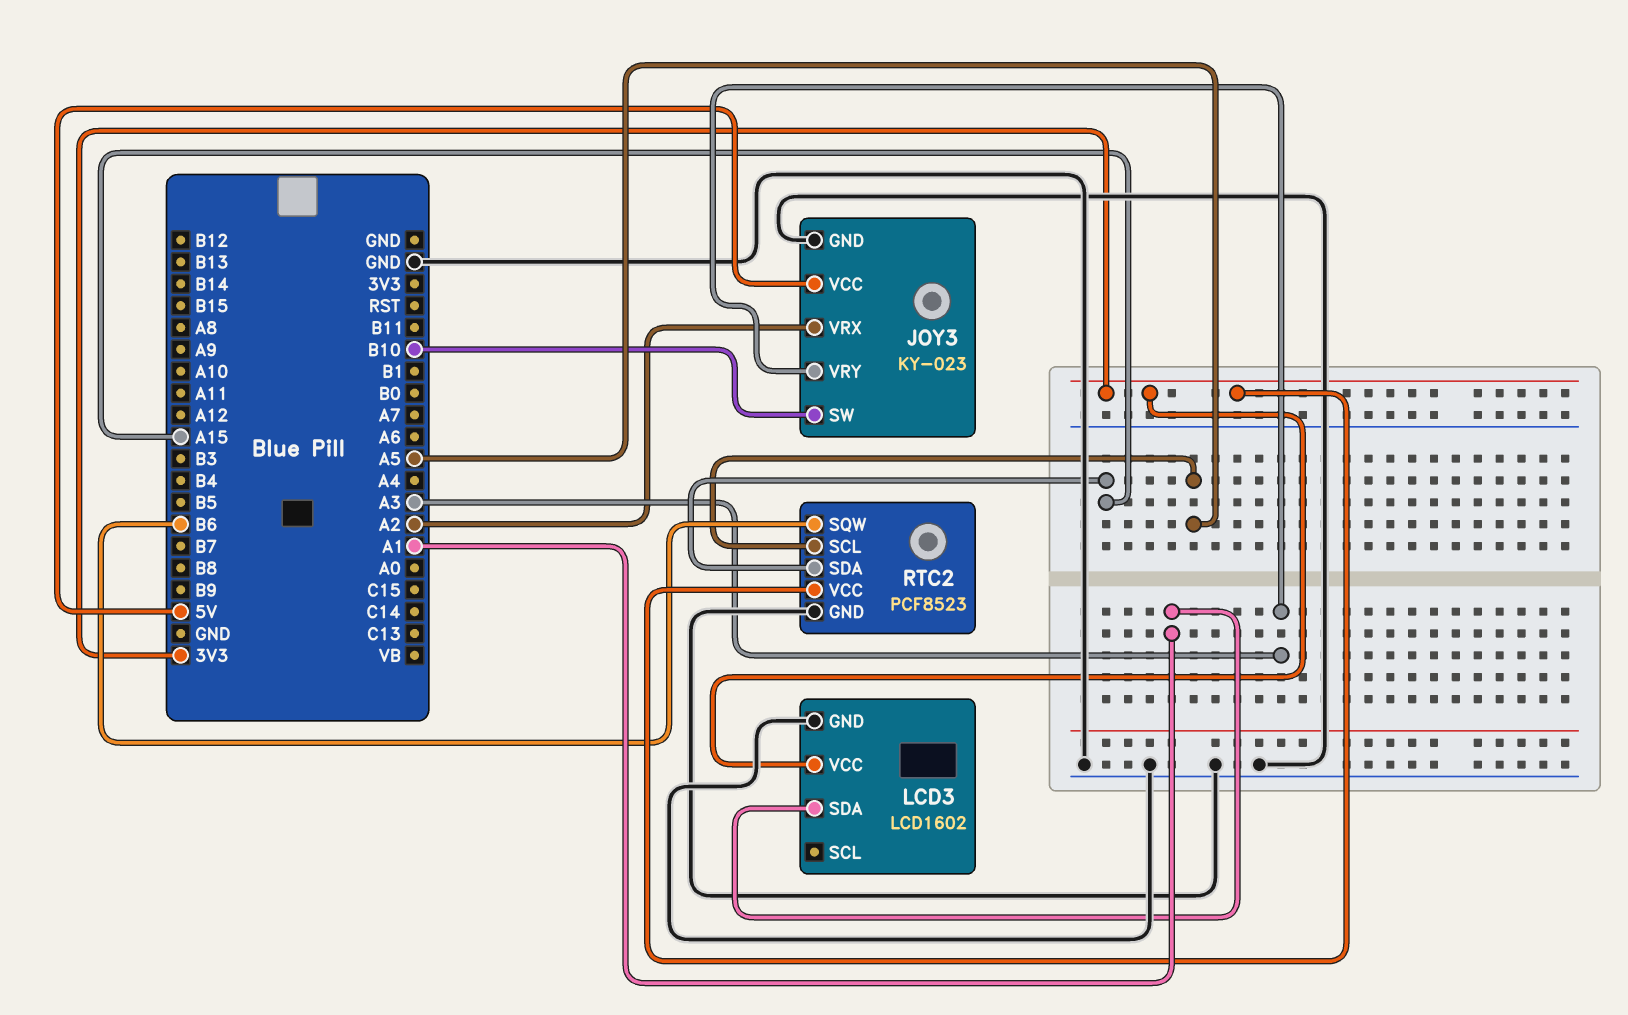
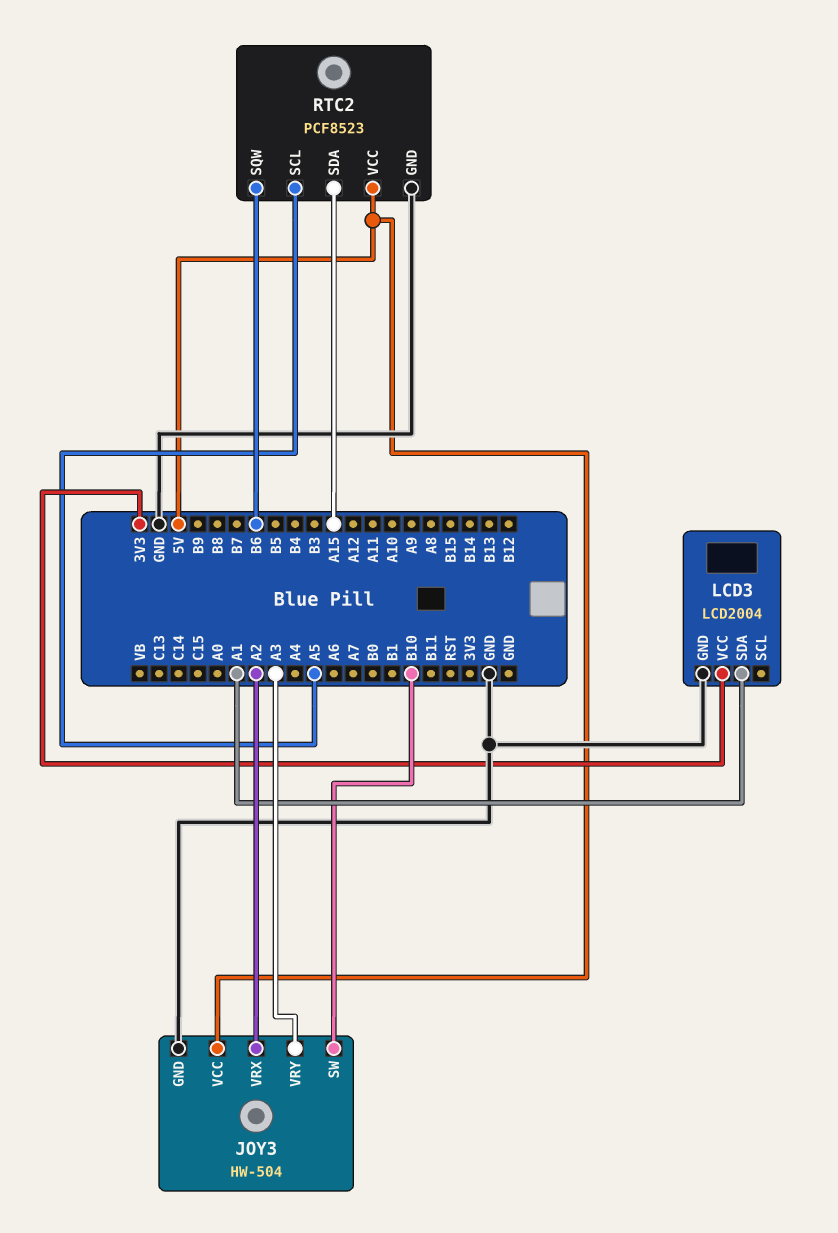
JOY3: KY-023 -> HW-504
LCD3: LCD1602 -> LCD2004
RTC2 pin VCC: 3V3 -> 5V

